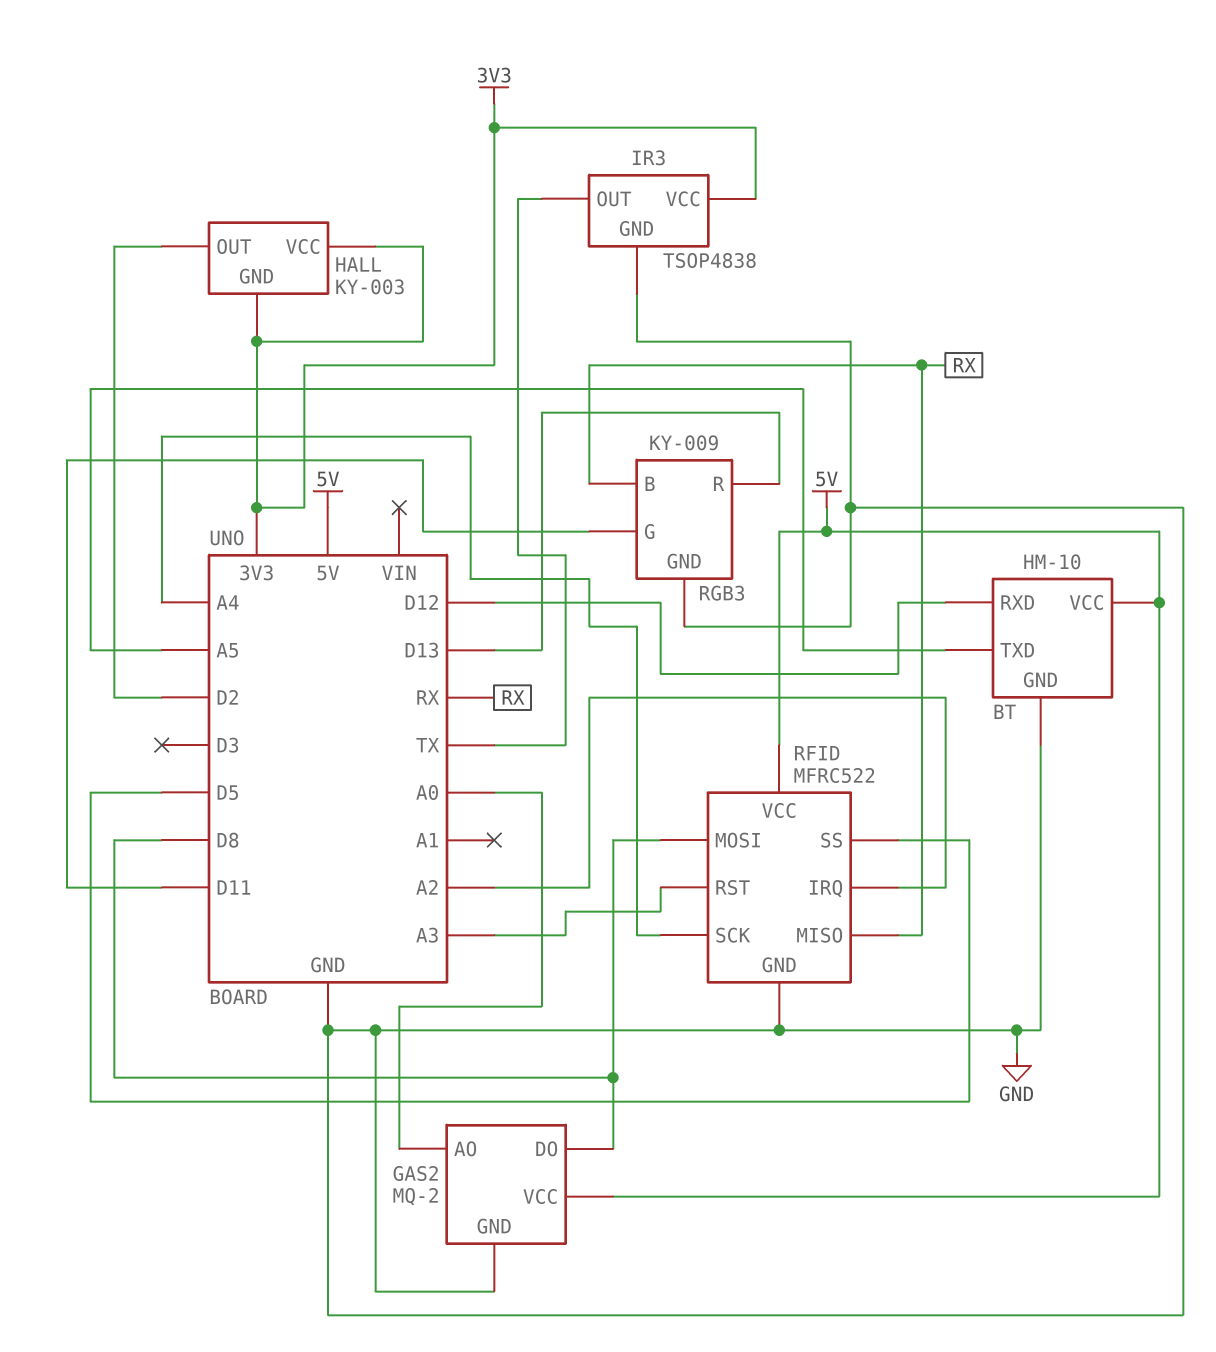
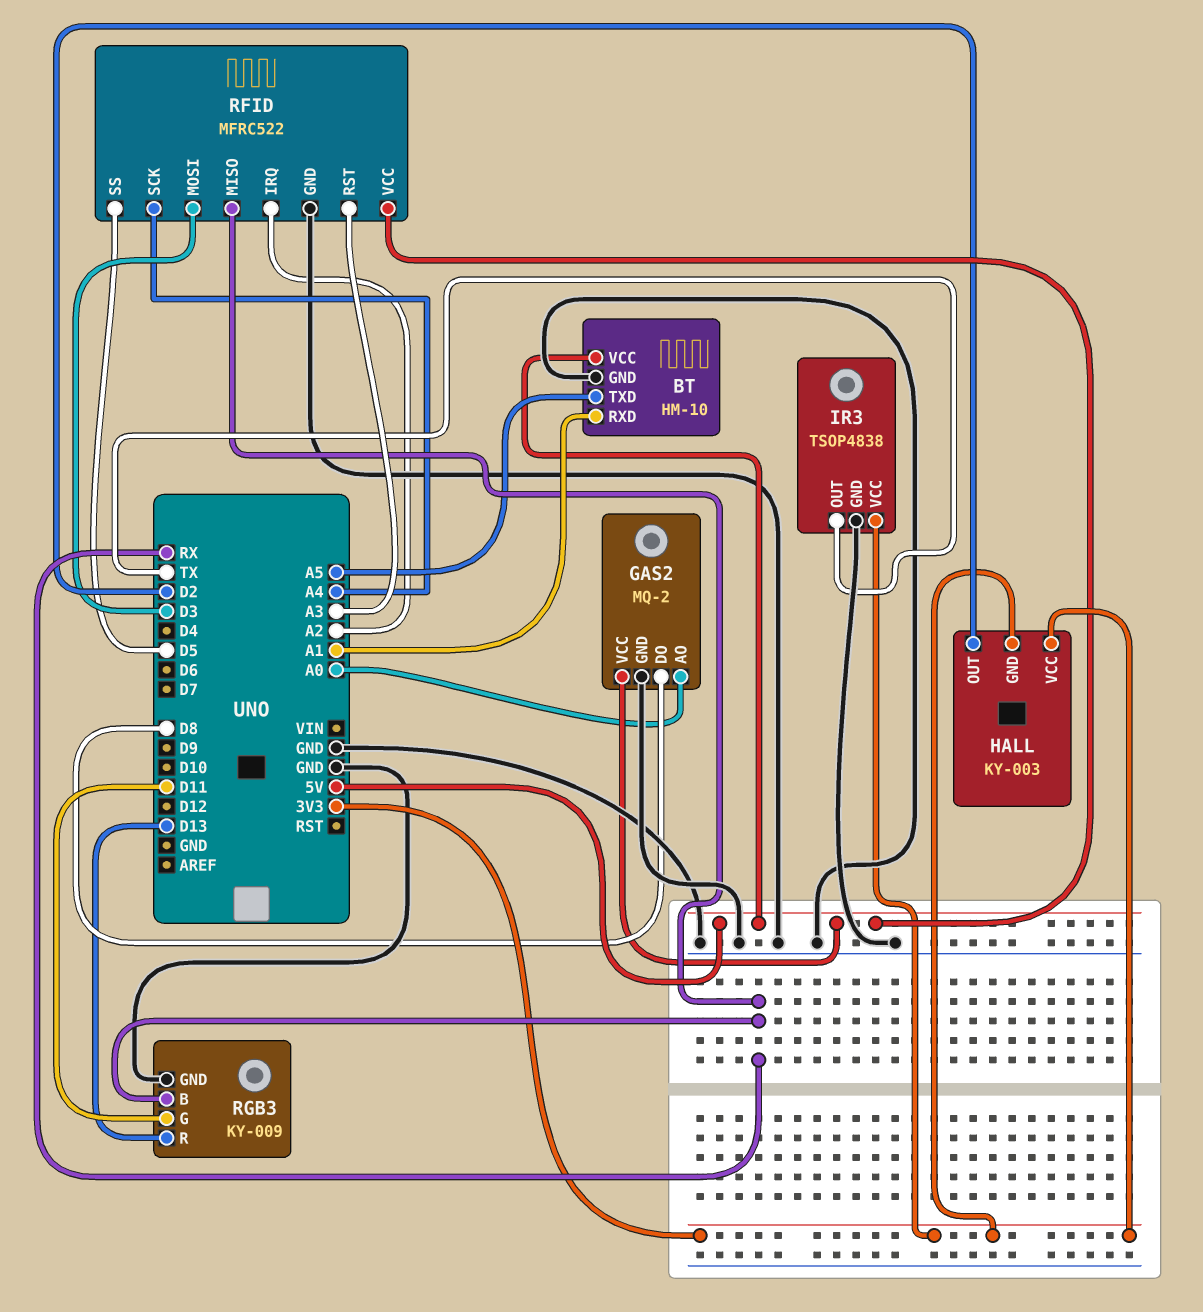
BT pin RXD: D12 -> A1
RFID pin MOSI: D8 -> D3

